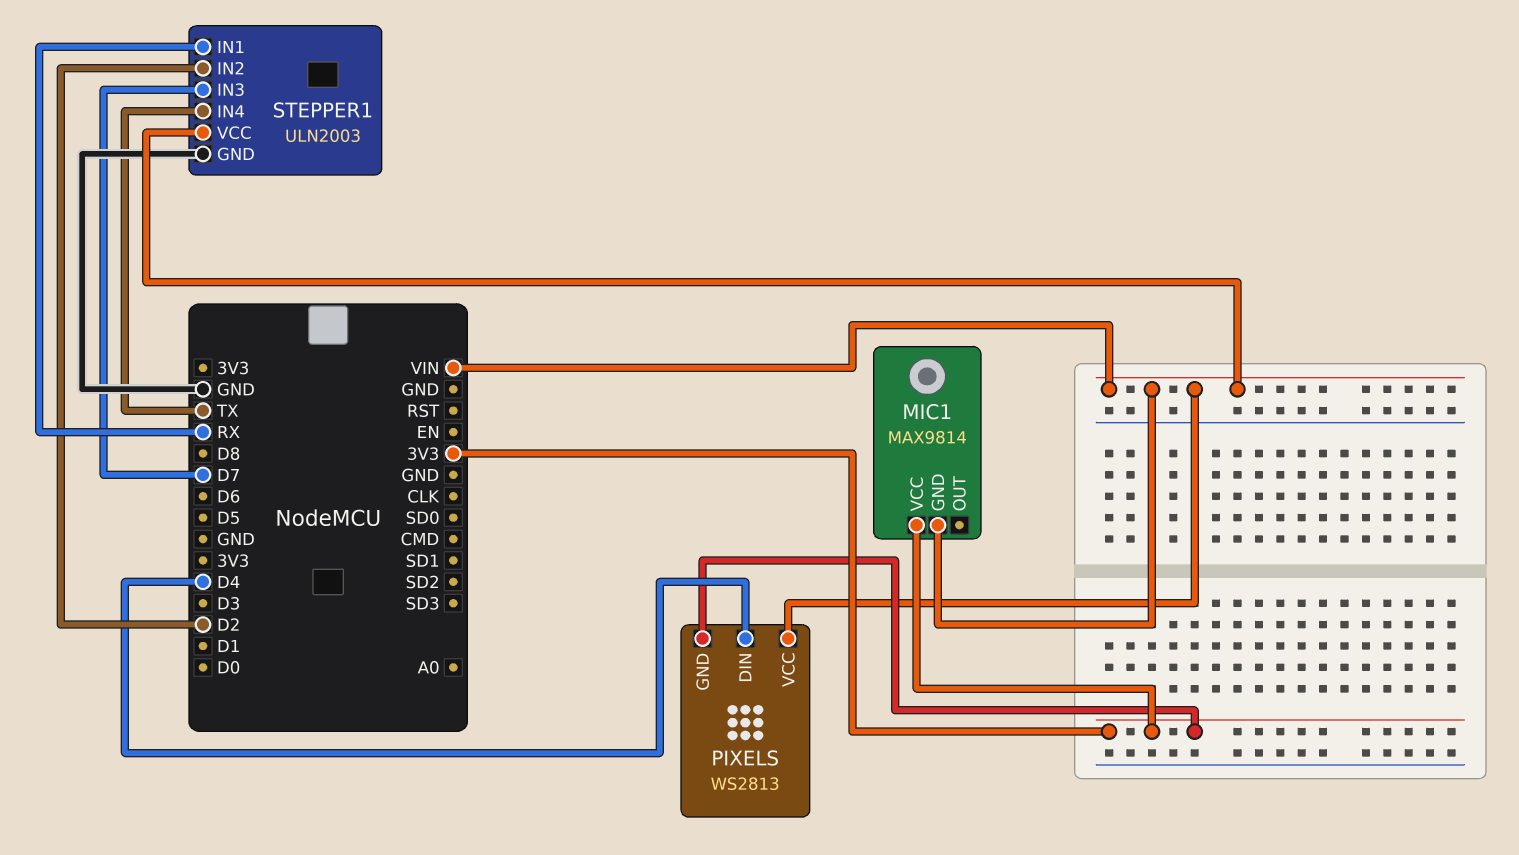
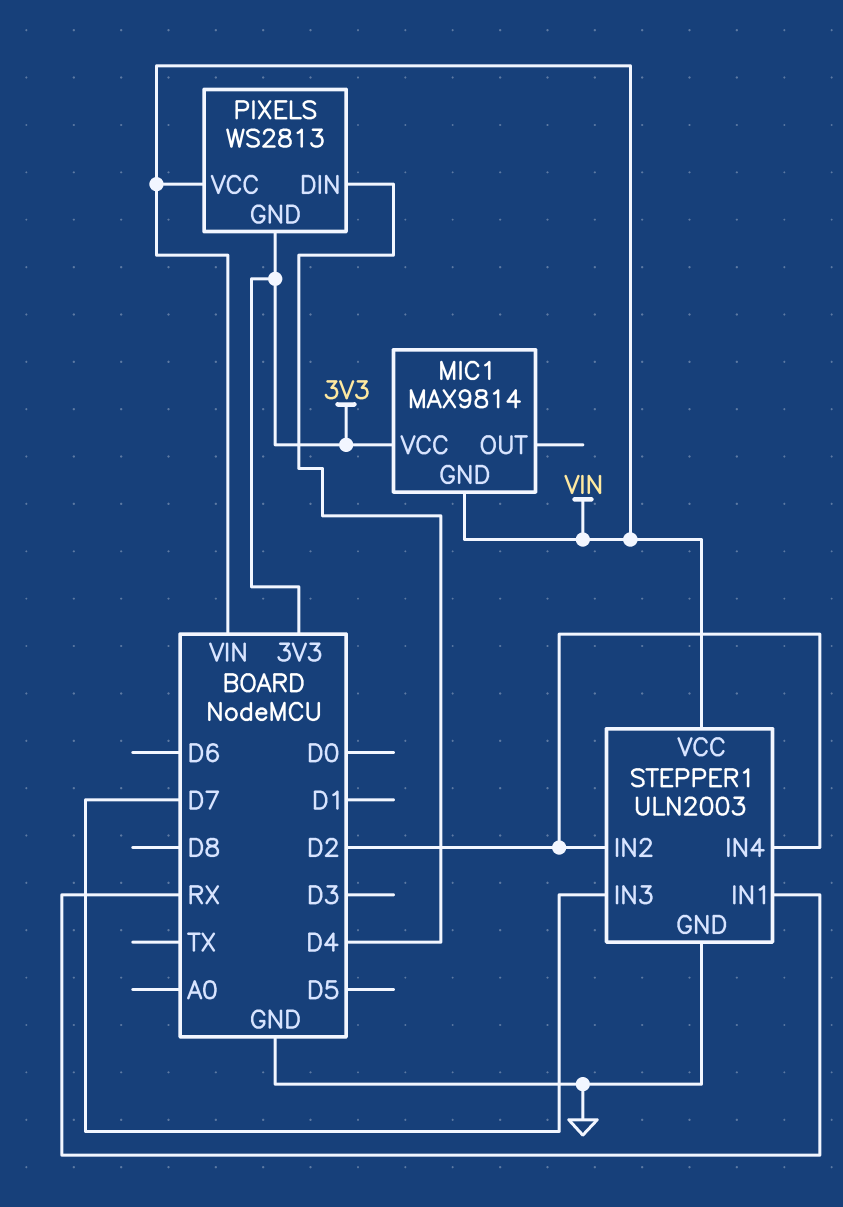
STEPPER1 pin IN4: TX -> D2

